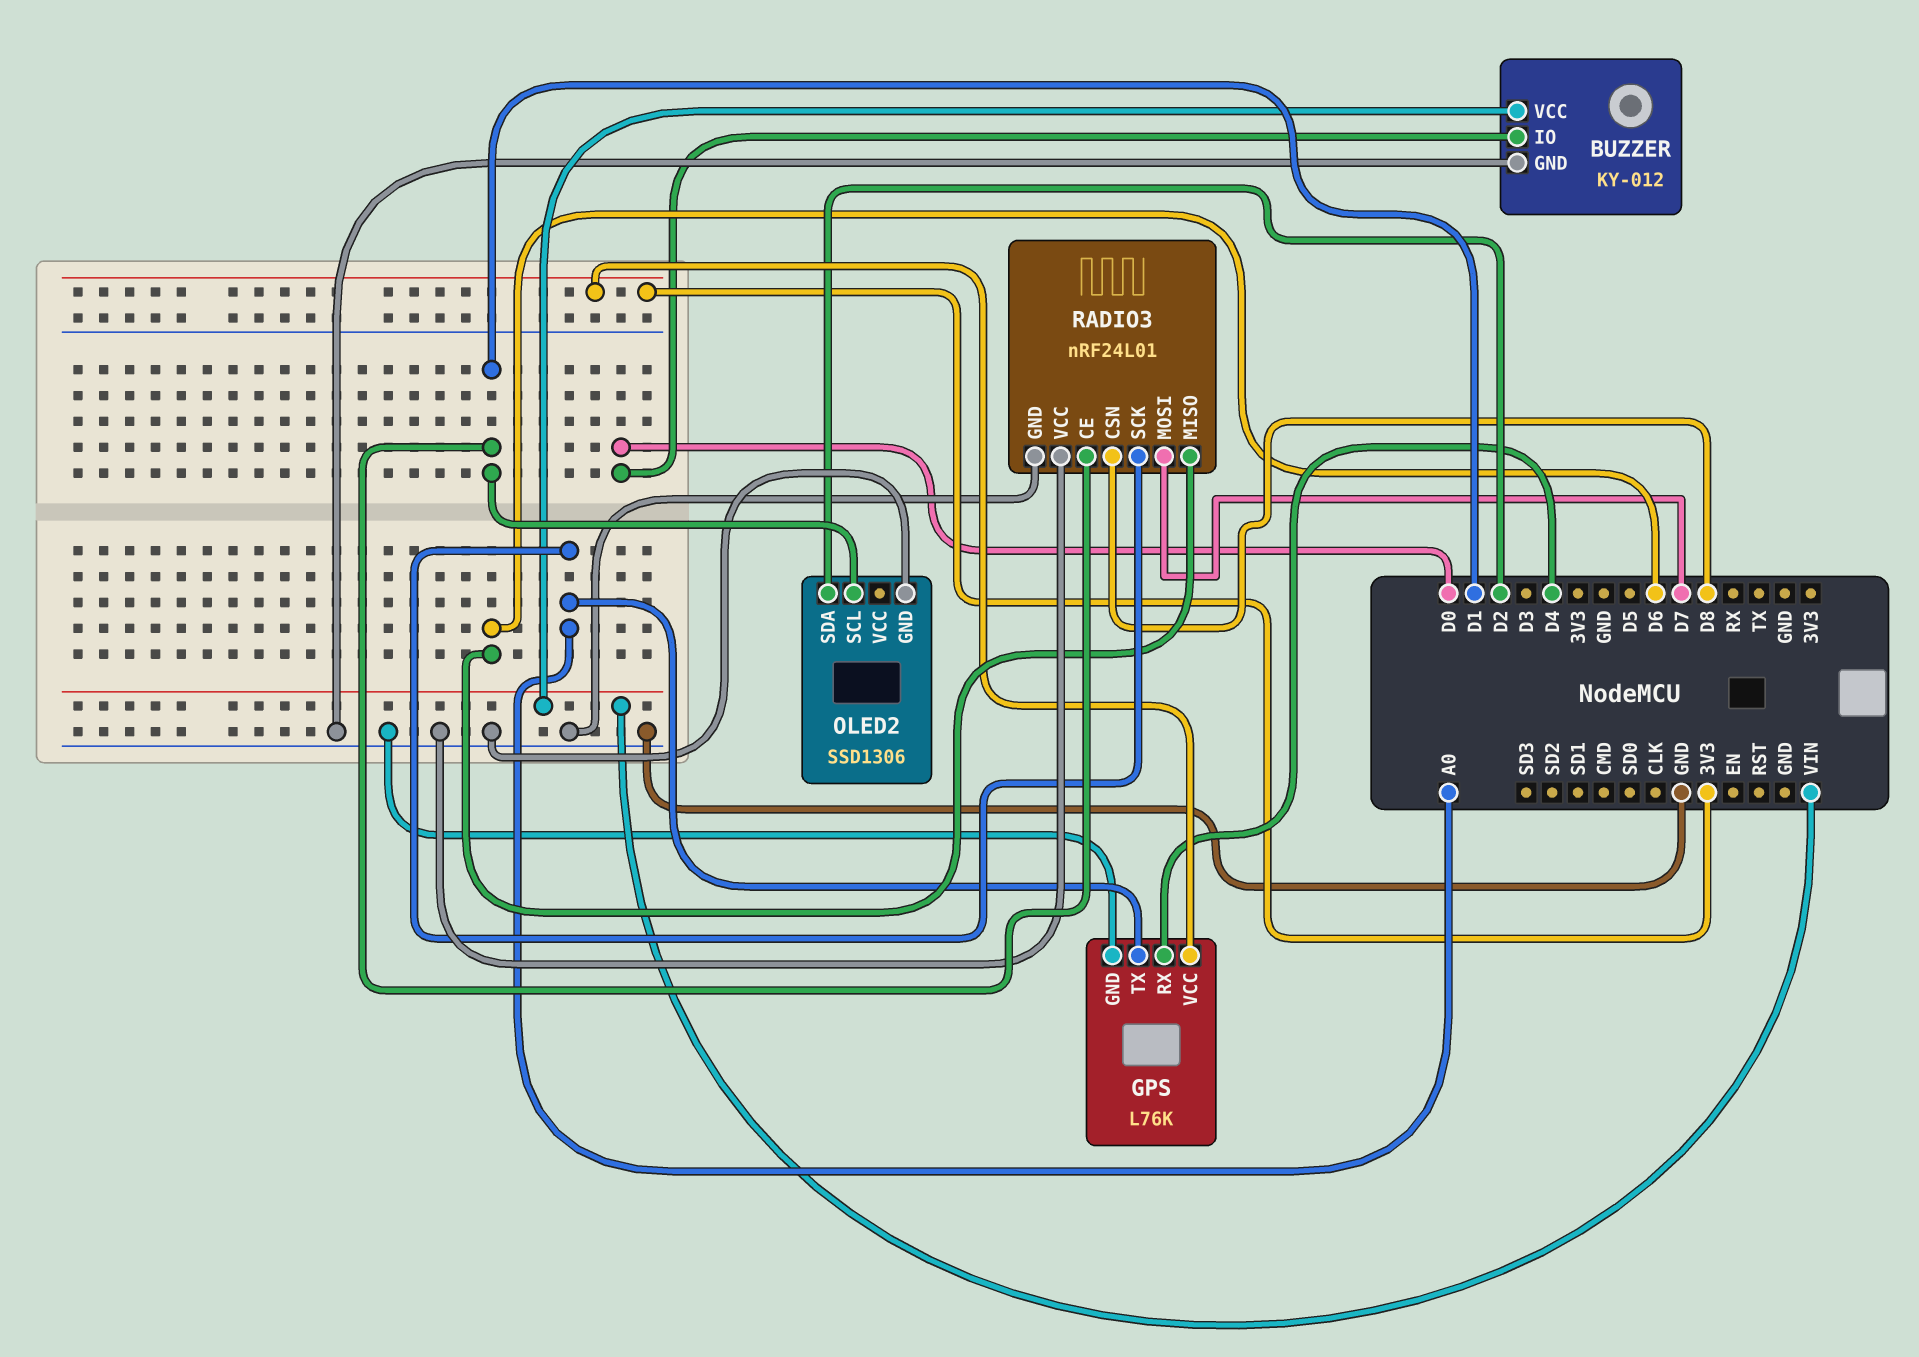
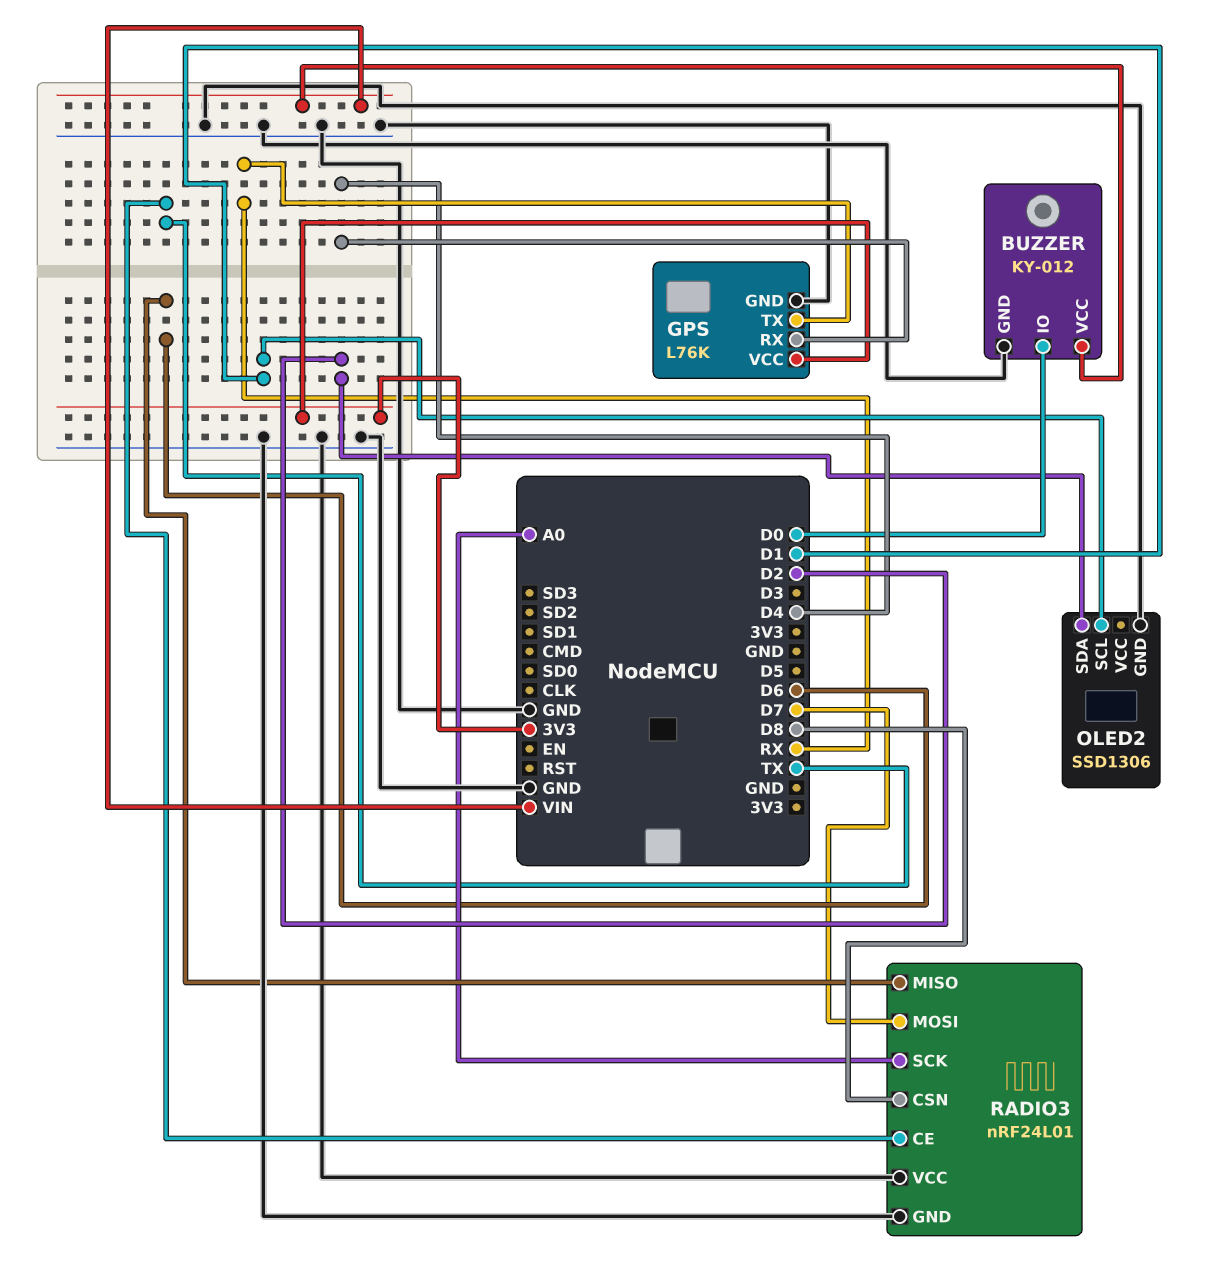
GPS pin TX: A0 -> RX
RADIO3 pin CE: D1 -> TX

